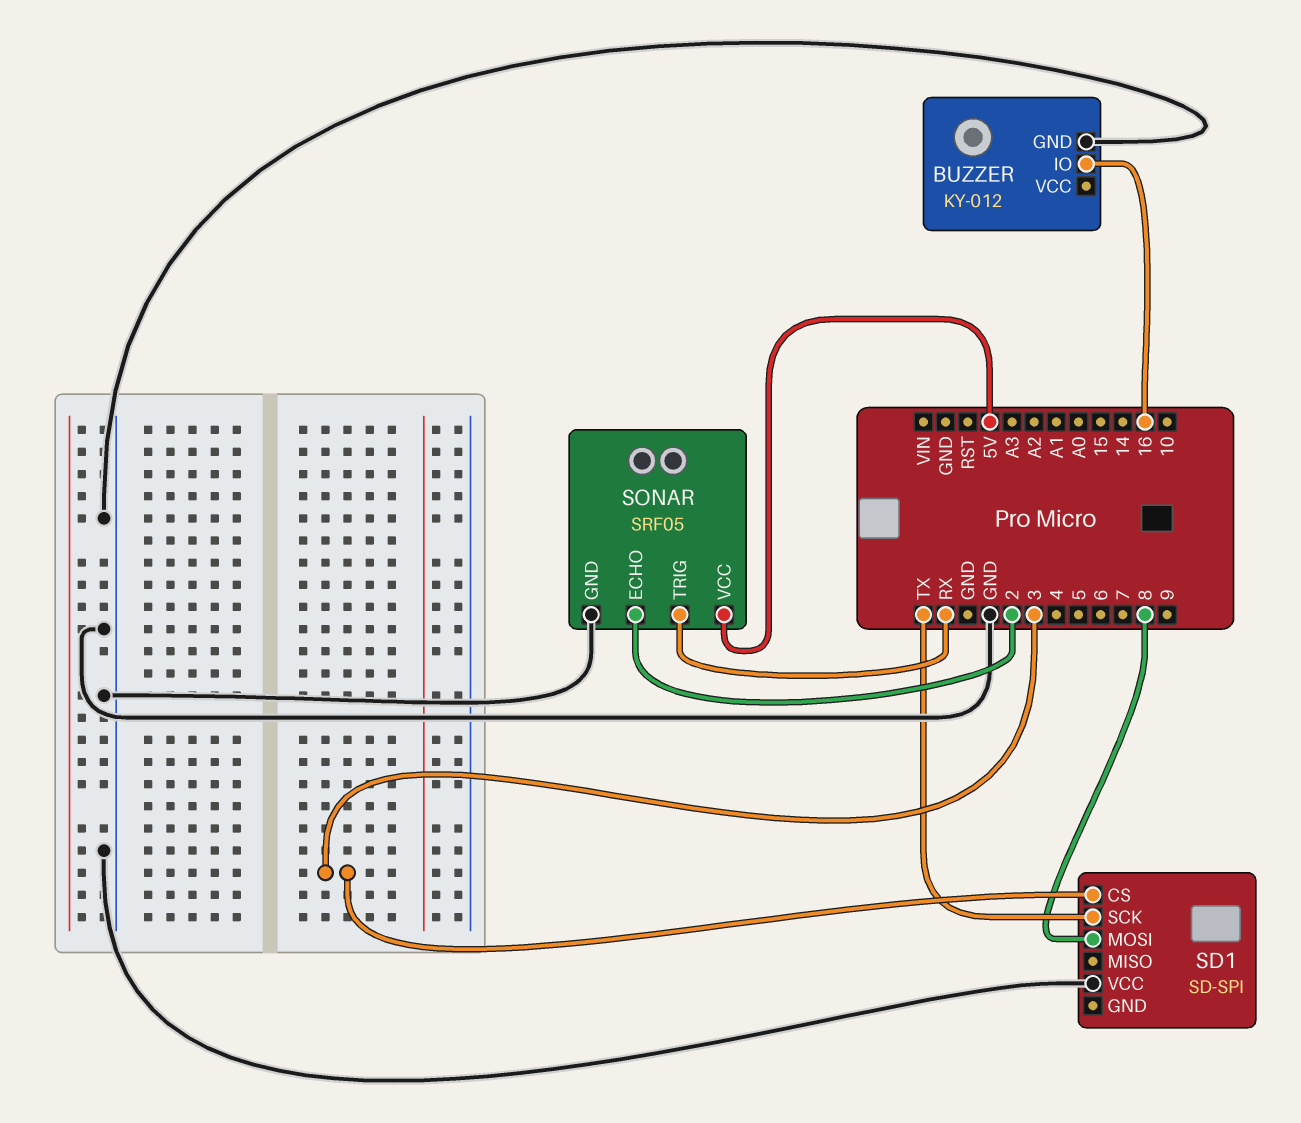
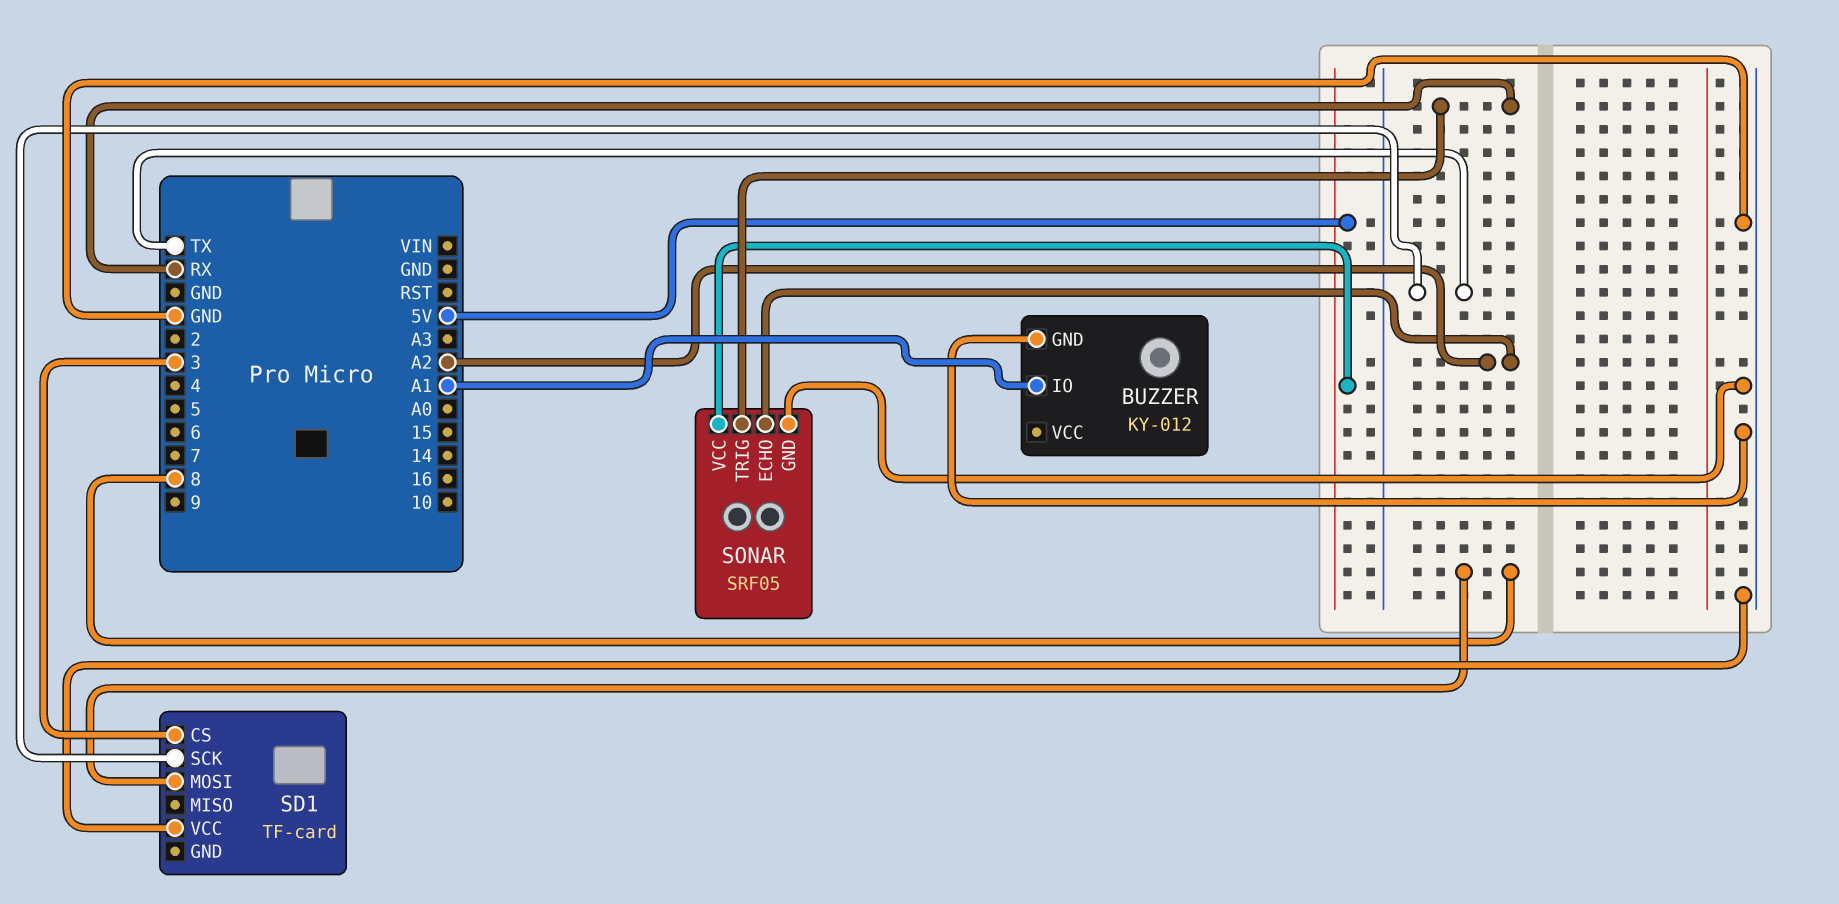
BUZZER pin IO: 16 -> A1
SD1: SD-SPI -> TF-card
SONAR pin ECHO: 2 -> A2

